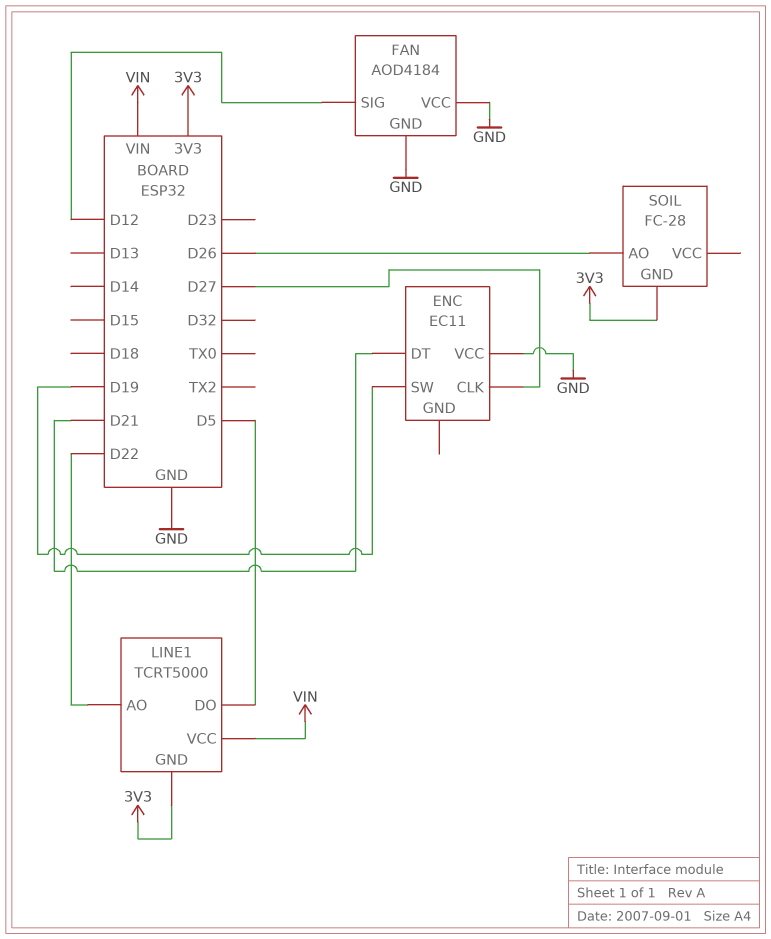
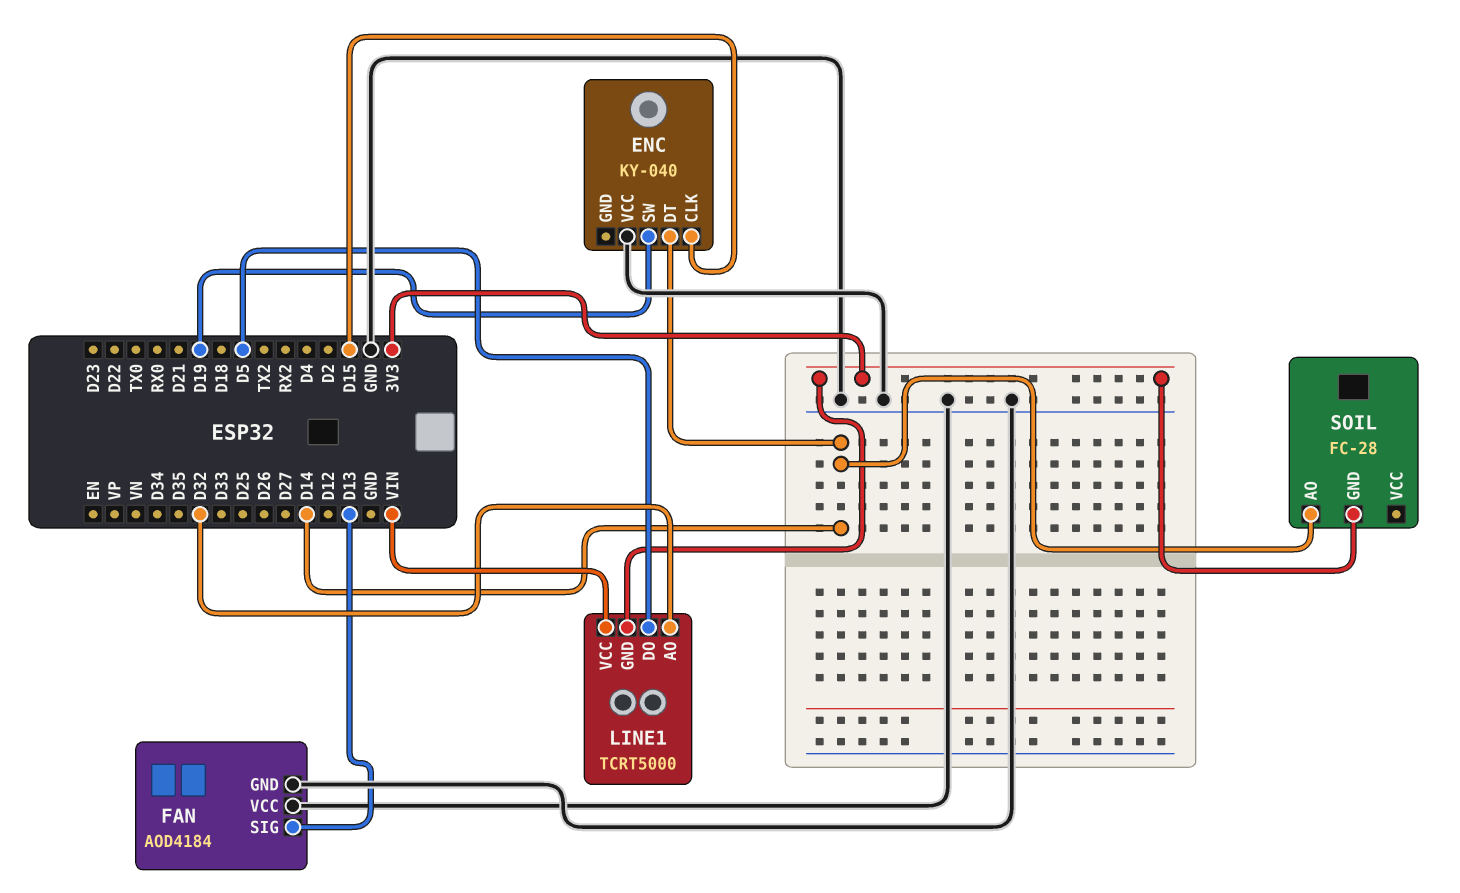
ENC: EC11 -> KY-040
ENC pin CLK: D27 -> D15
ENC pin DT: D21 -> D14
FAN pin SIG: D12 -> D13
LINE1 pin AO: D22 -> D32
SOIL pin AO: D26 -> D14

